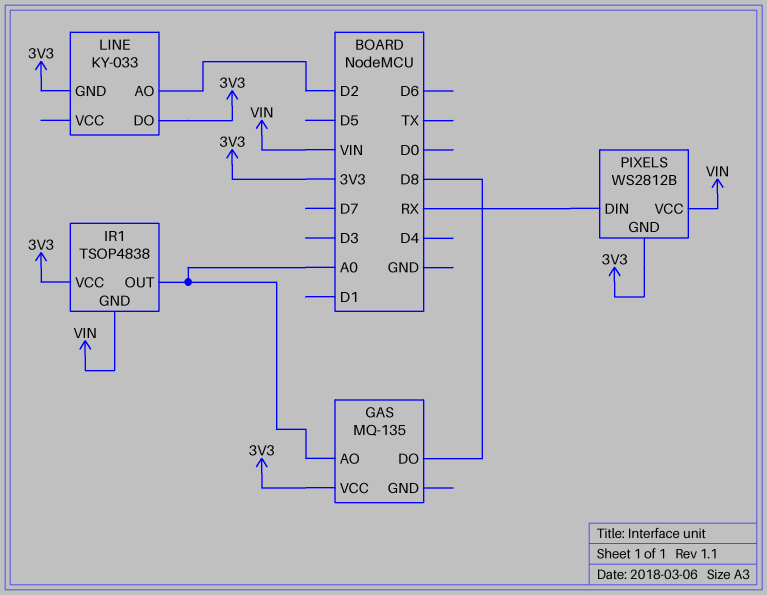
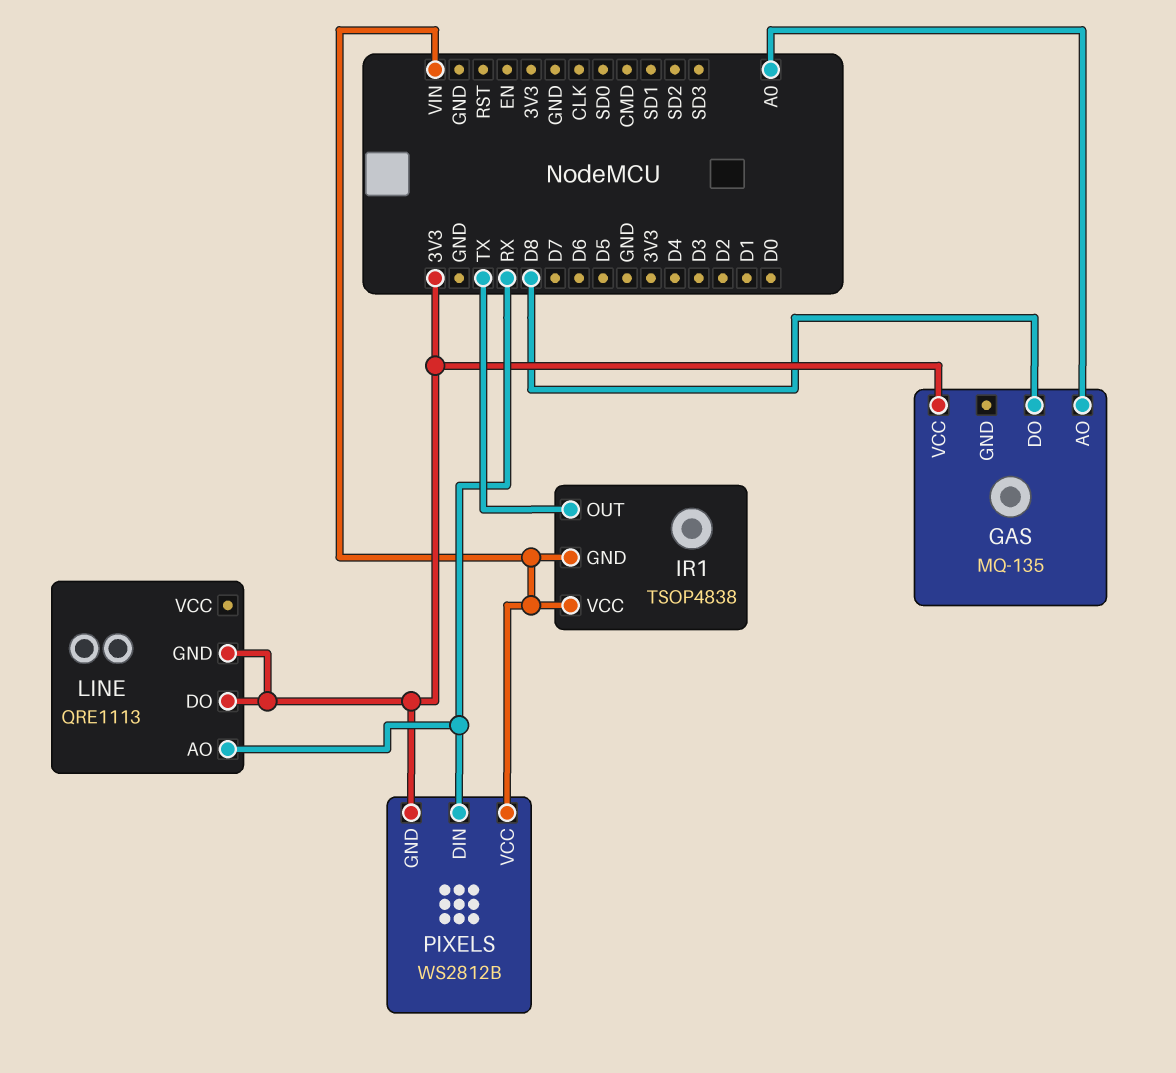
IR1 pin OUT: A0 -> TX
IR1 pin VCC: 3V3 -> VIN
LINE: KY-033 -> QRE1113
LINE pin AO: D2 -> RX

